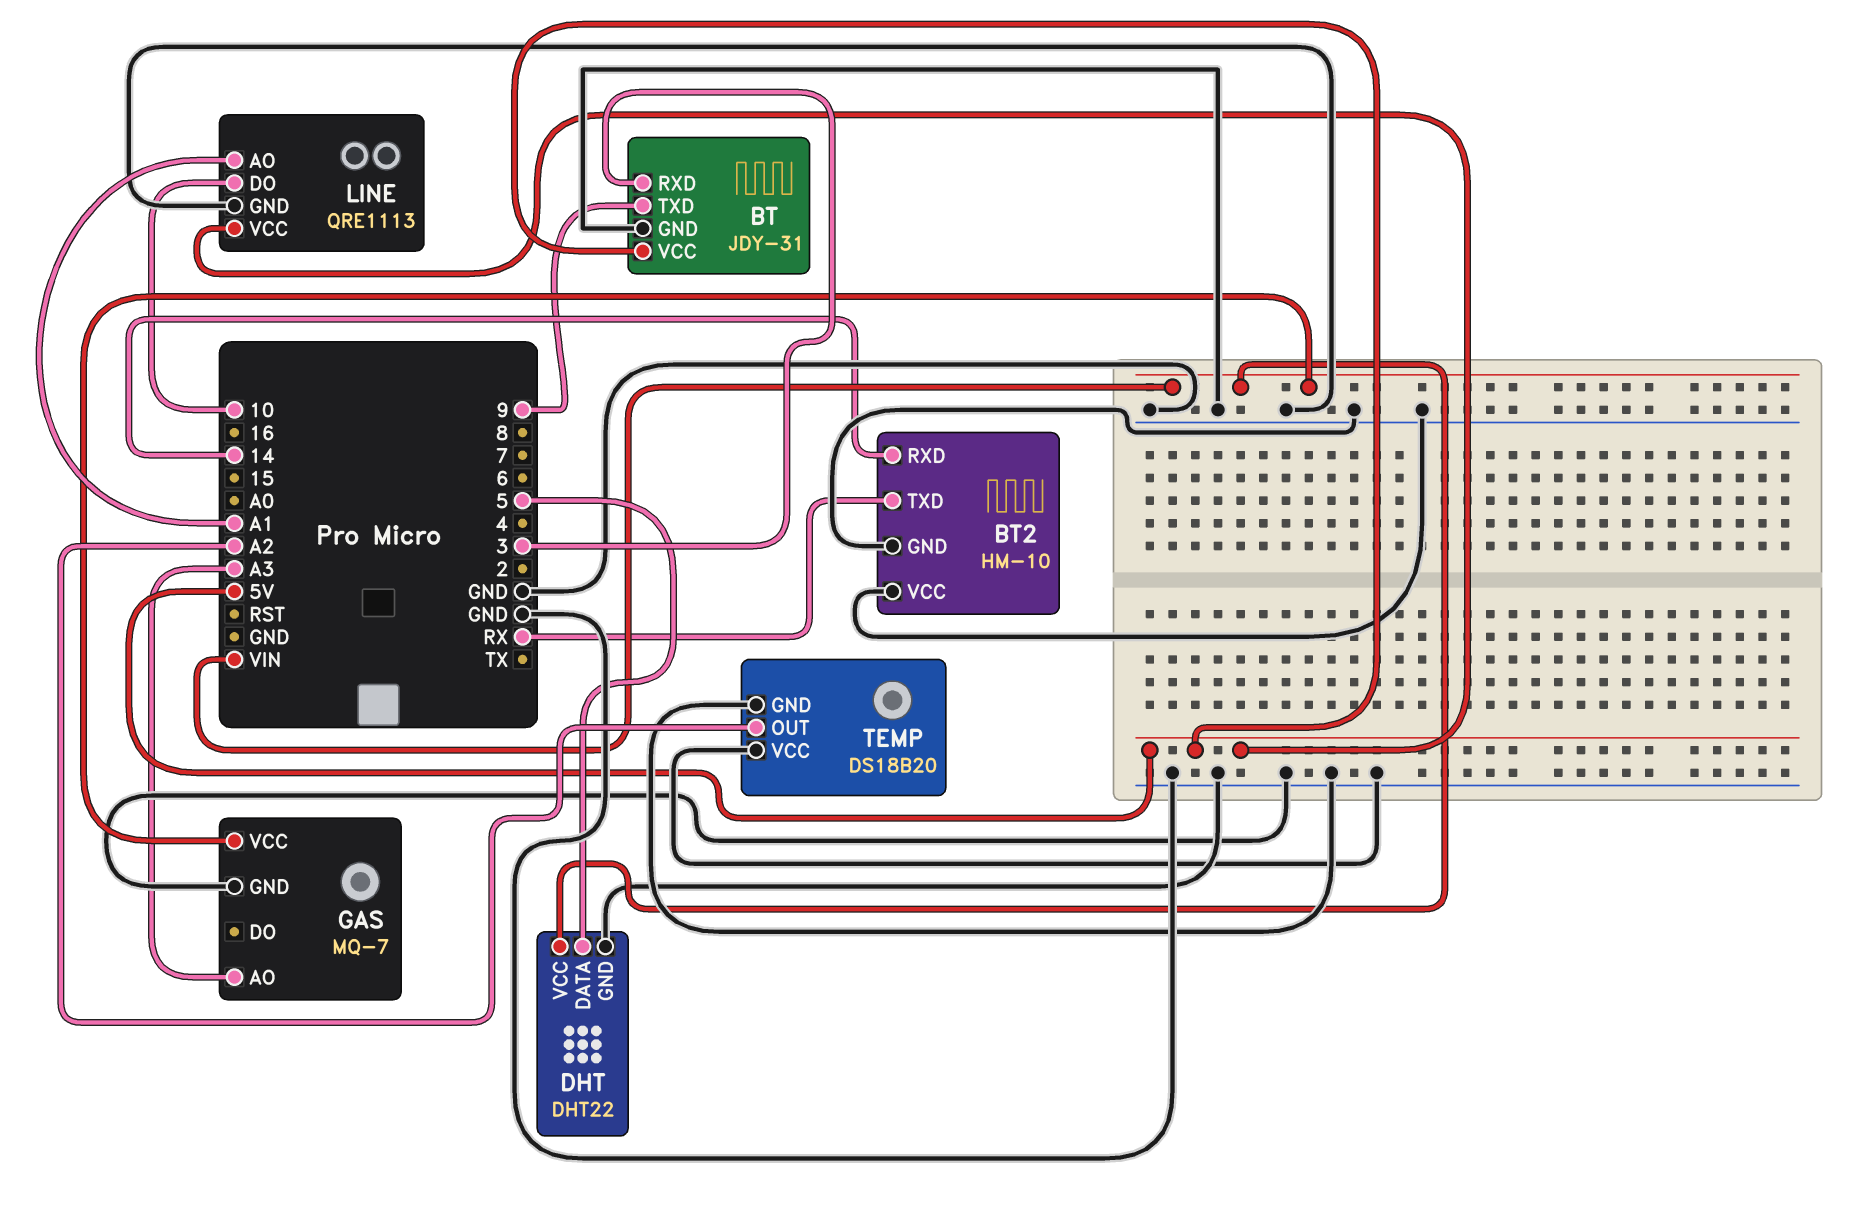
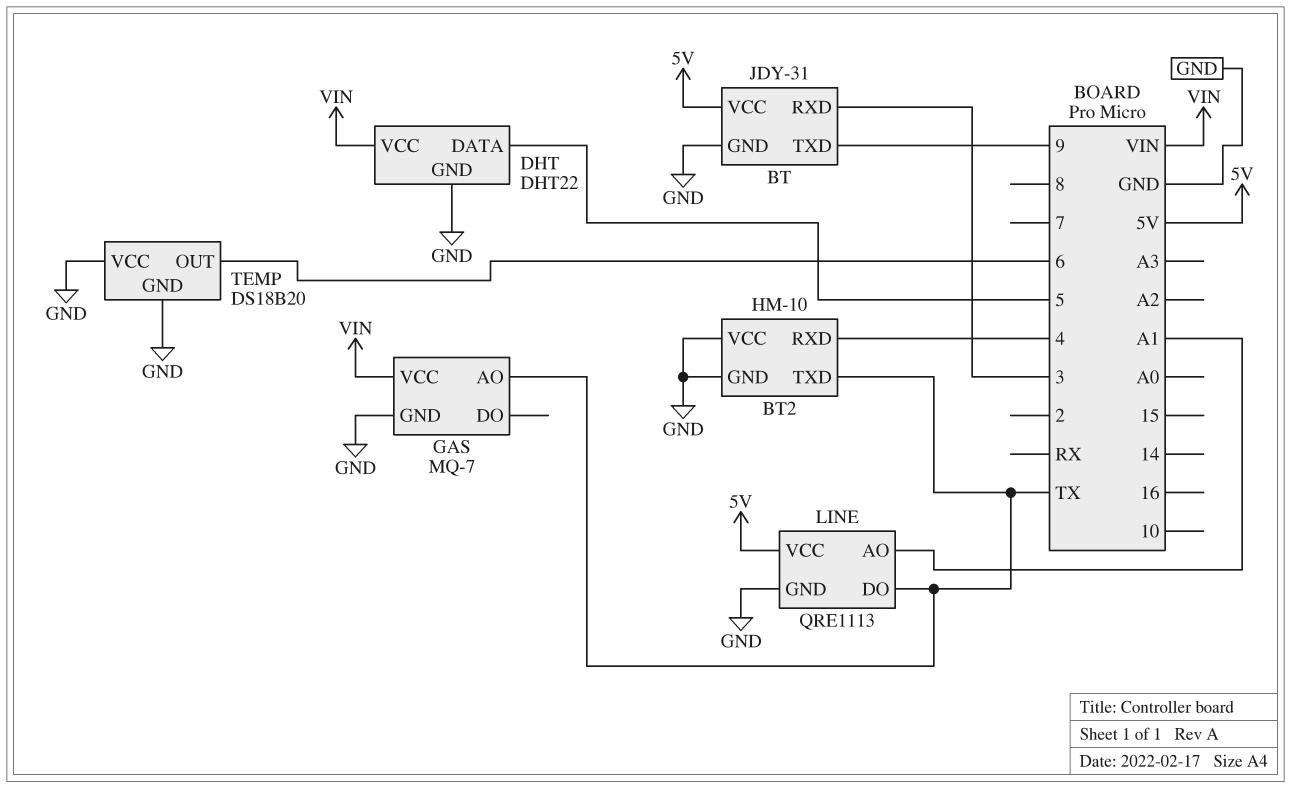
BT2 pin RXD: 14 -> 4
BT2 pin TXD: RX -> TX
GAS pin AO: A3 -> TX
LINE pin DO: 10 -> TX
TEMP pin OUT: A2 -> 6

